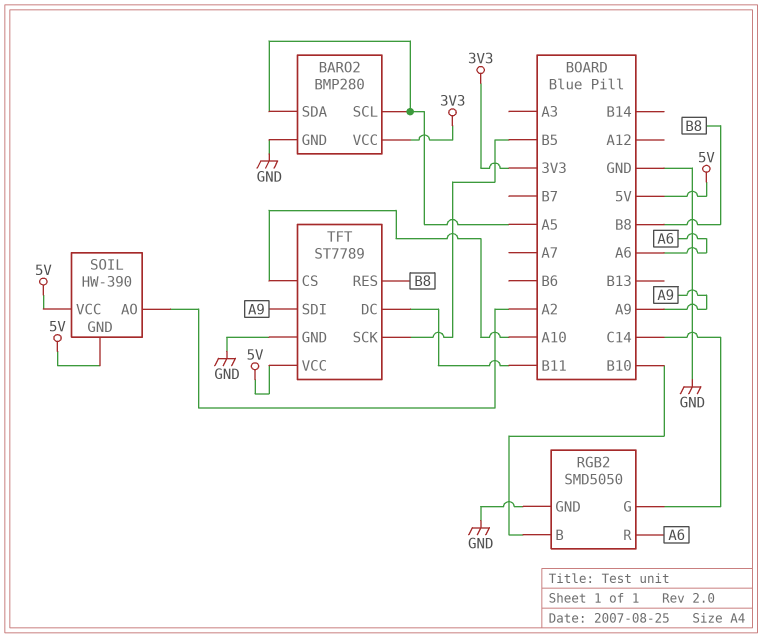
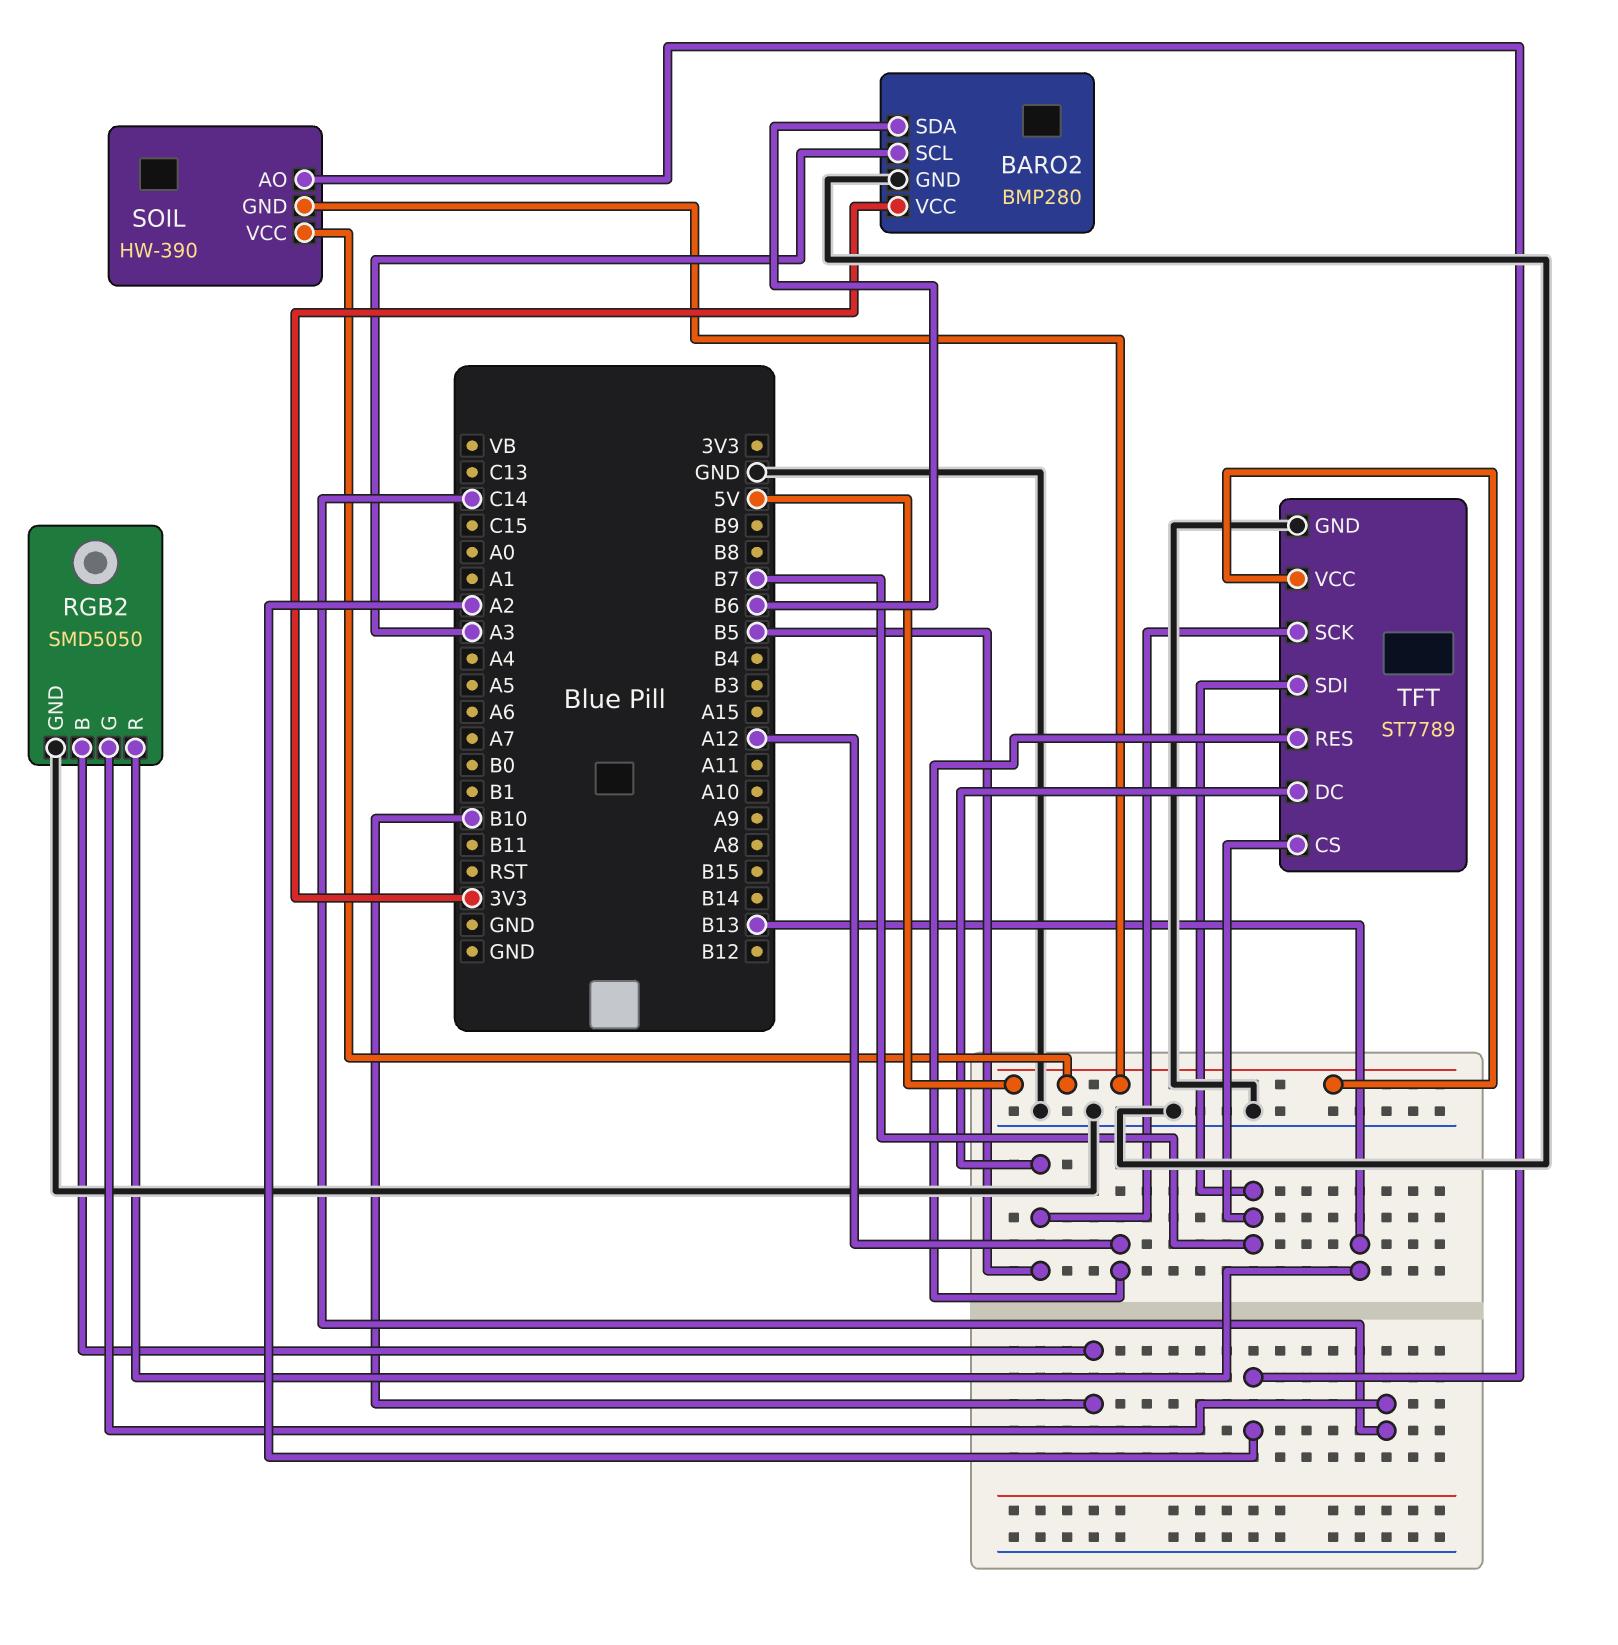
BARO2 pin SCL: A5 -> A3
BARO2 pin SDA: A5 -> B6
RGB2 pin R: A6 -> B13
TFT pin CS: A10 -> B7
TFT pin DC: B11 -> B5
TFT pin RES: B8 -> A12
TFT pin SDI: A9 -> B7

